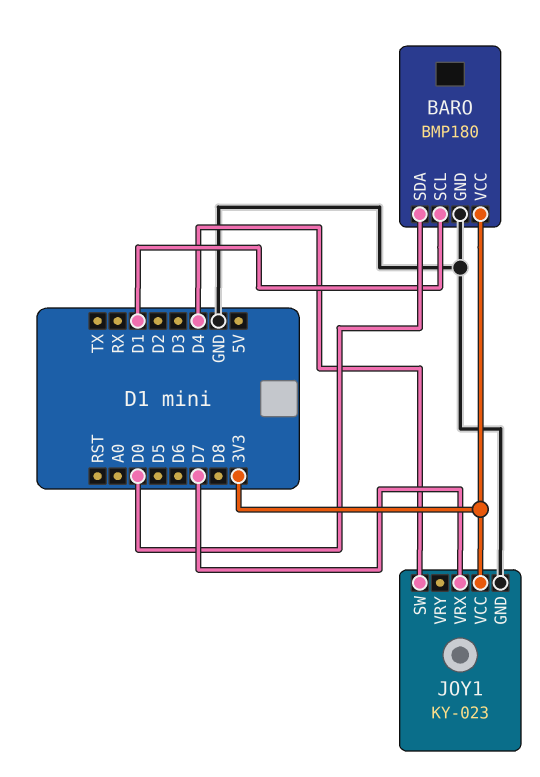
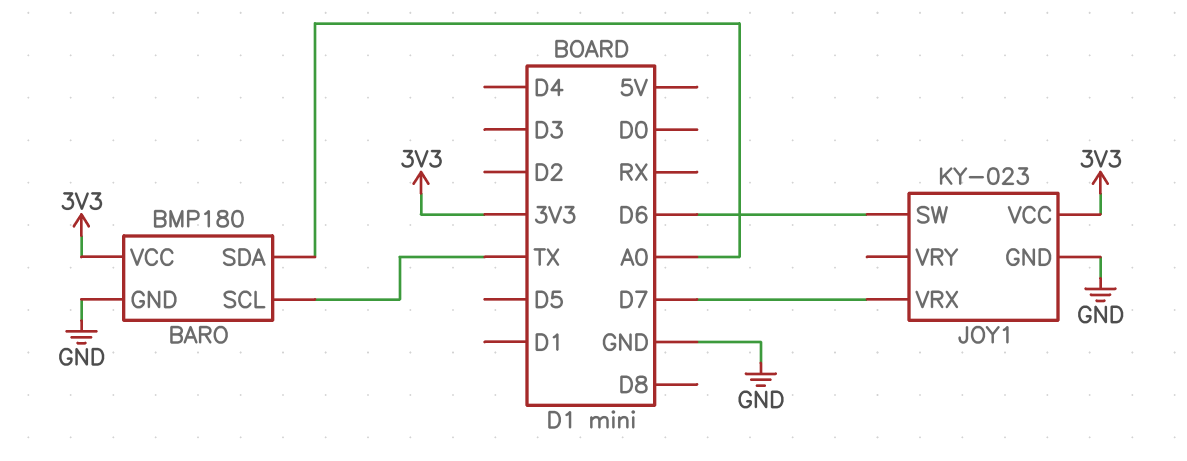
BARO pin SCL: D1 -> TX
BARO pin SDA: D0 -> A0
JOY1 pin SW: D4 -> D6

